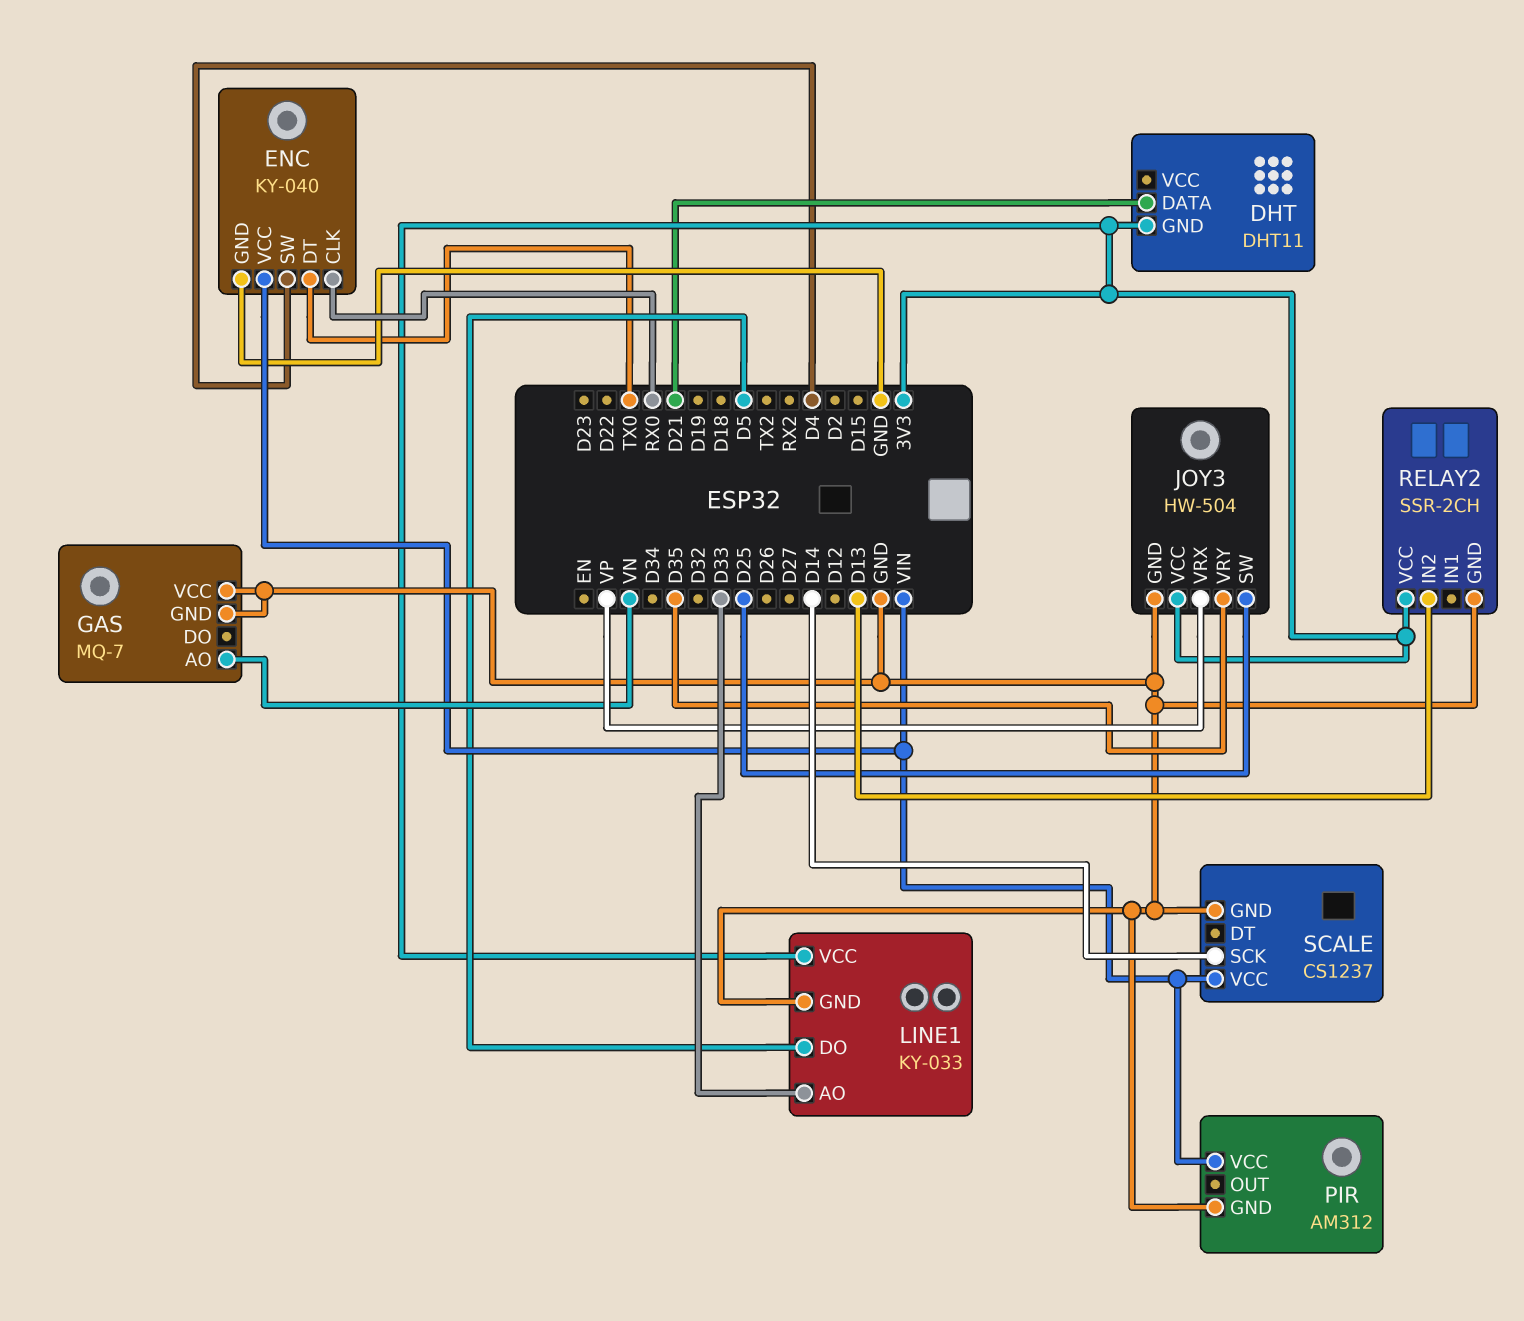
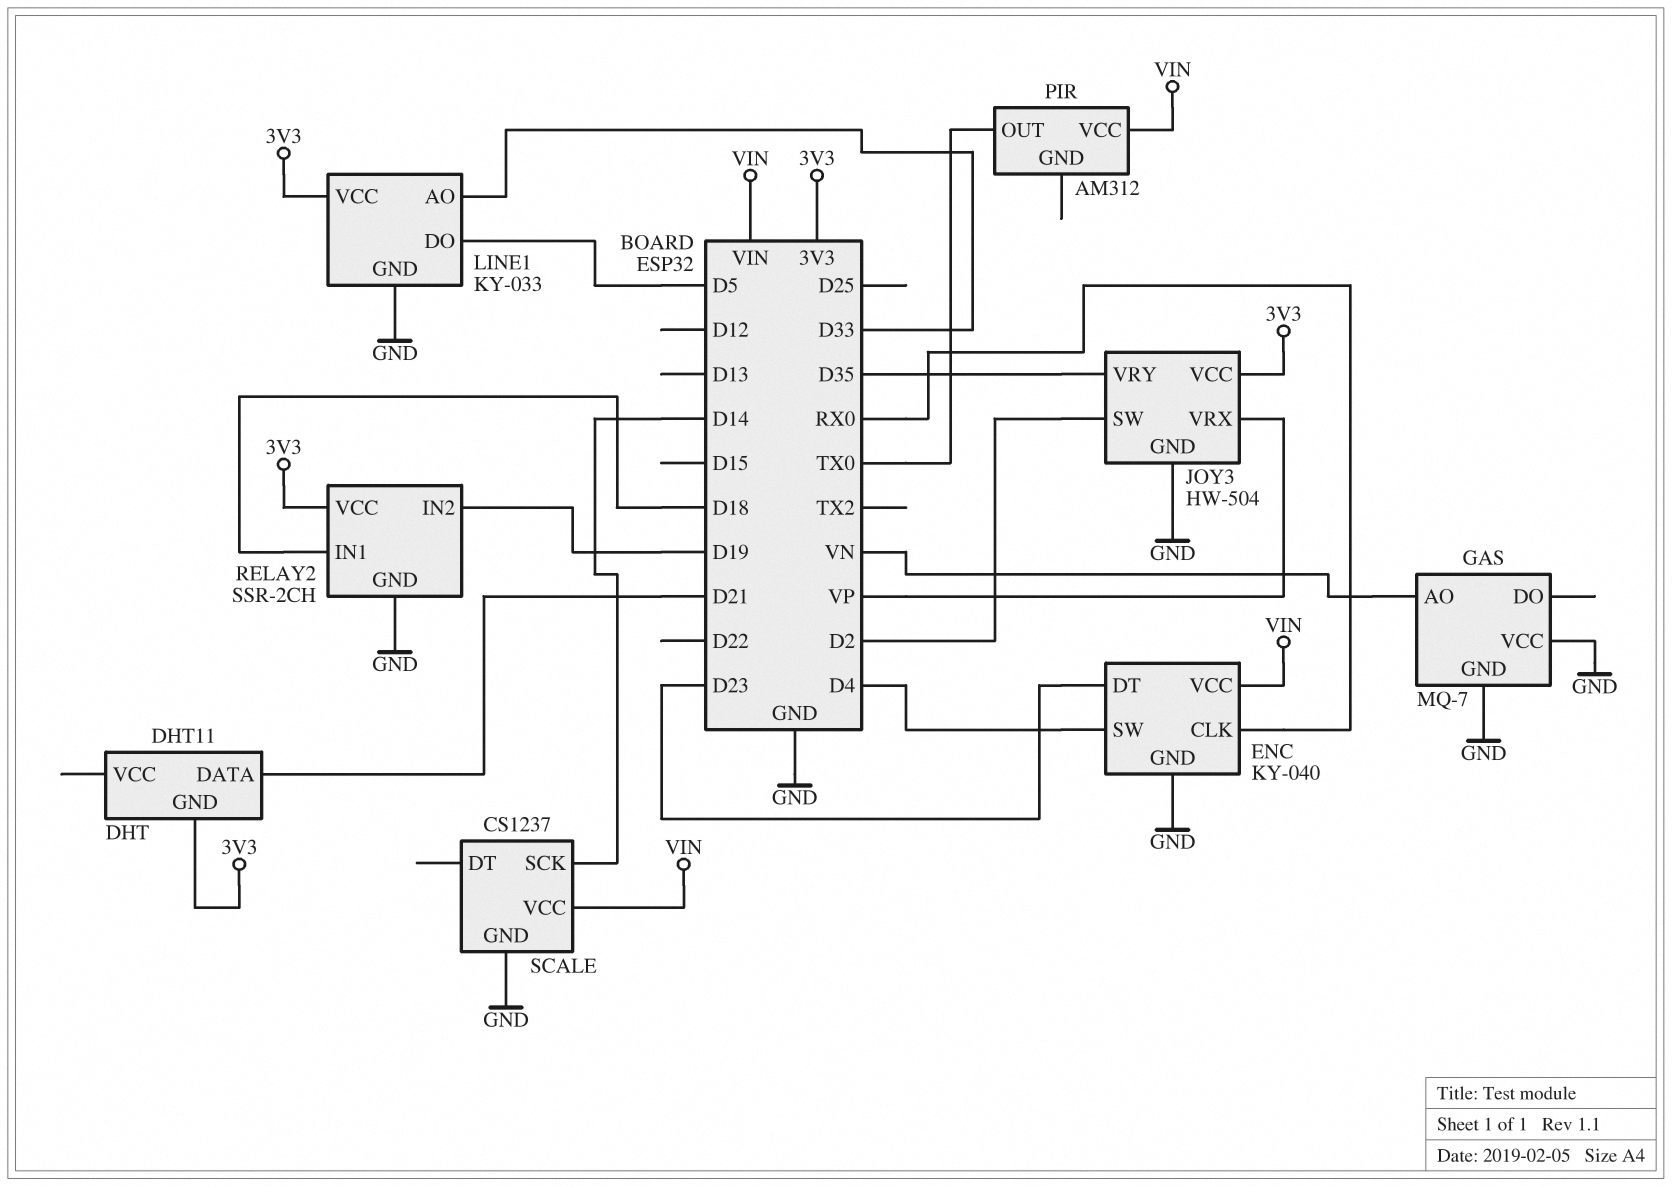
ENC pin DT: TX0 -> D23
JOY3 pin SW: D25 -> D2
PIR pin GND: GND -> none
PIR pin OUT: none -> TX0
RELAY2 pin IN1: none -> D18
RELAY2 pin IN2: D13 -> D19

